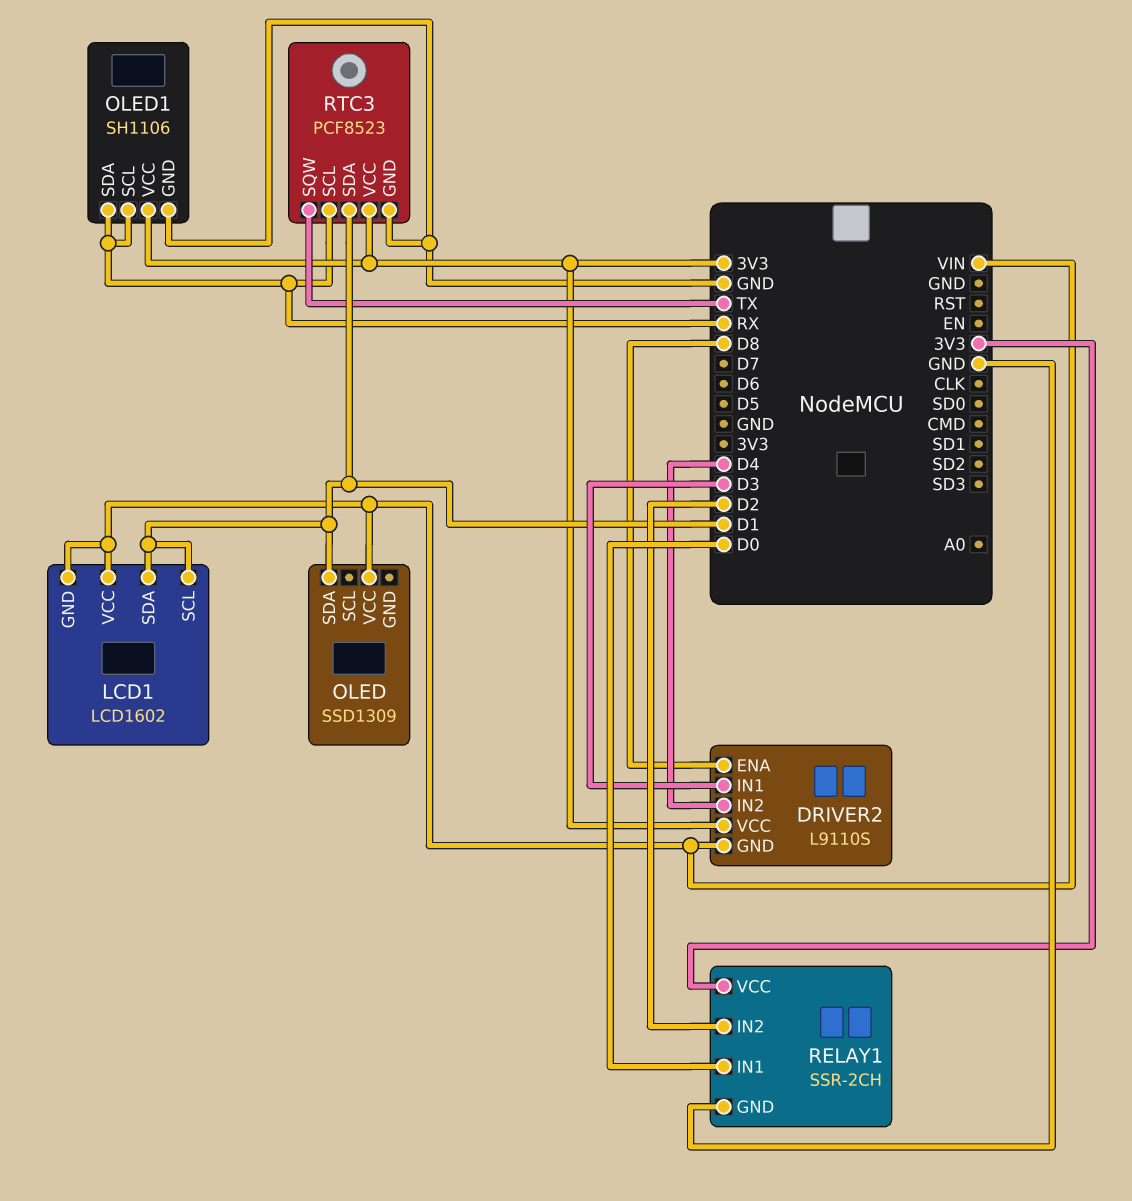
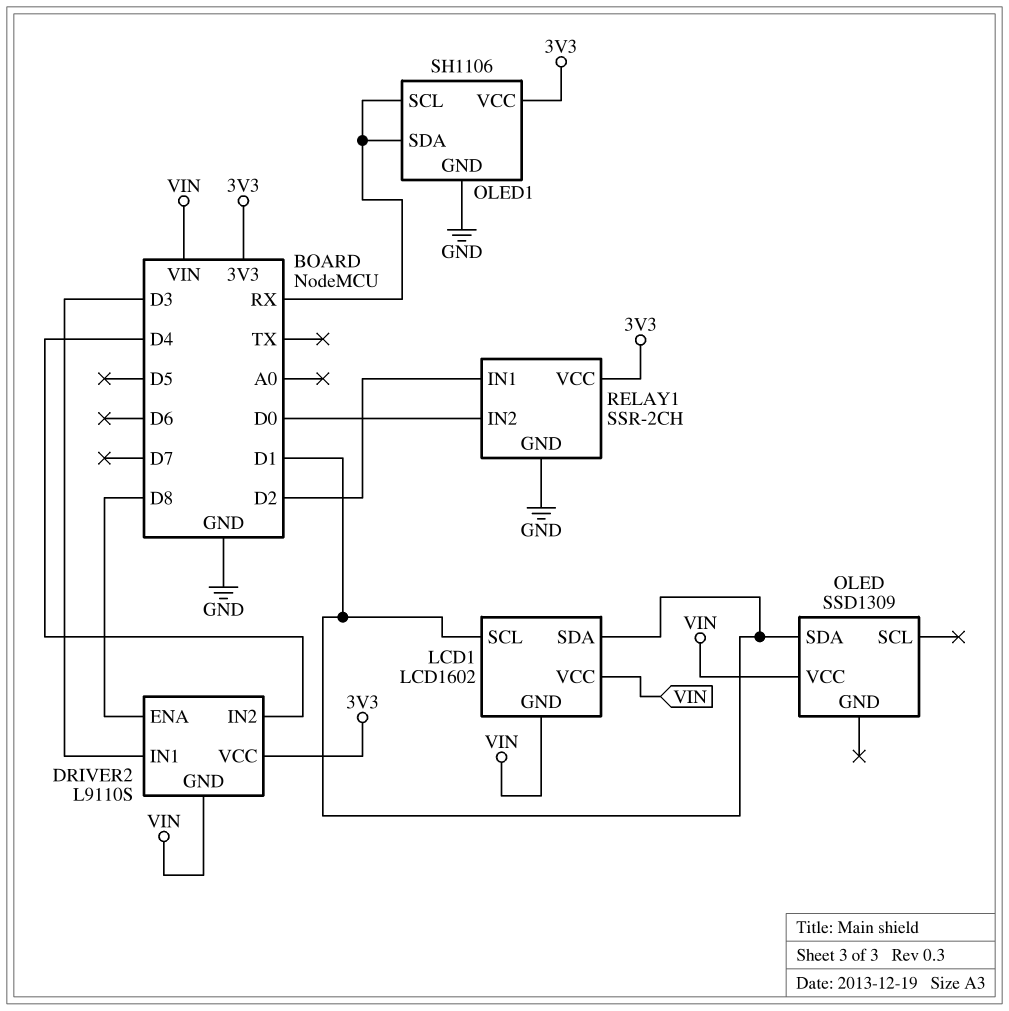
RELAY1 pin IN1: D0 -> D2
RELAY1 pin IN2: D2 -> D0
RTC3: PCF8523 -> none
RTC3 pin GND: GND -> none
RTC3 pin SCL: RX -> none
RTC3 pin SDA: D1 -> none
RTC3 pin SQW: TX -> none
RTC3 pin VCC: 3V3 -> none

